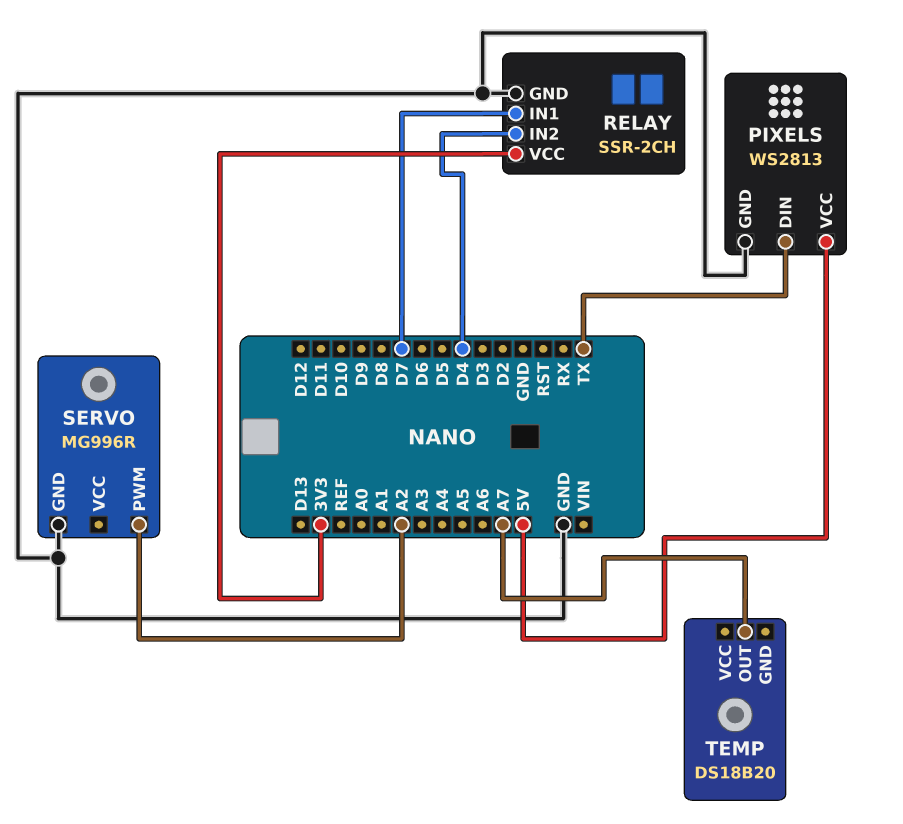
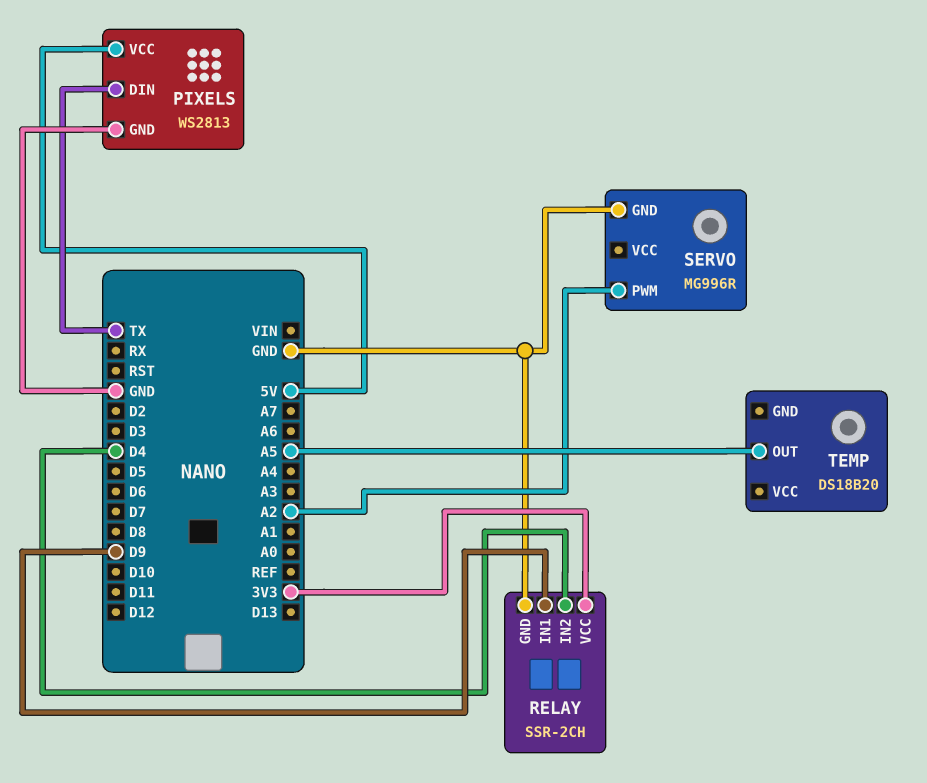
RELAY pin IN1: D7 -> D9
TEMP pin OUT: A7 -> A5

